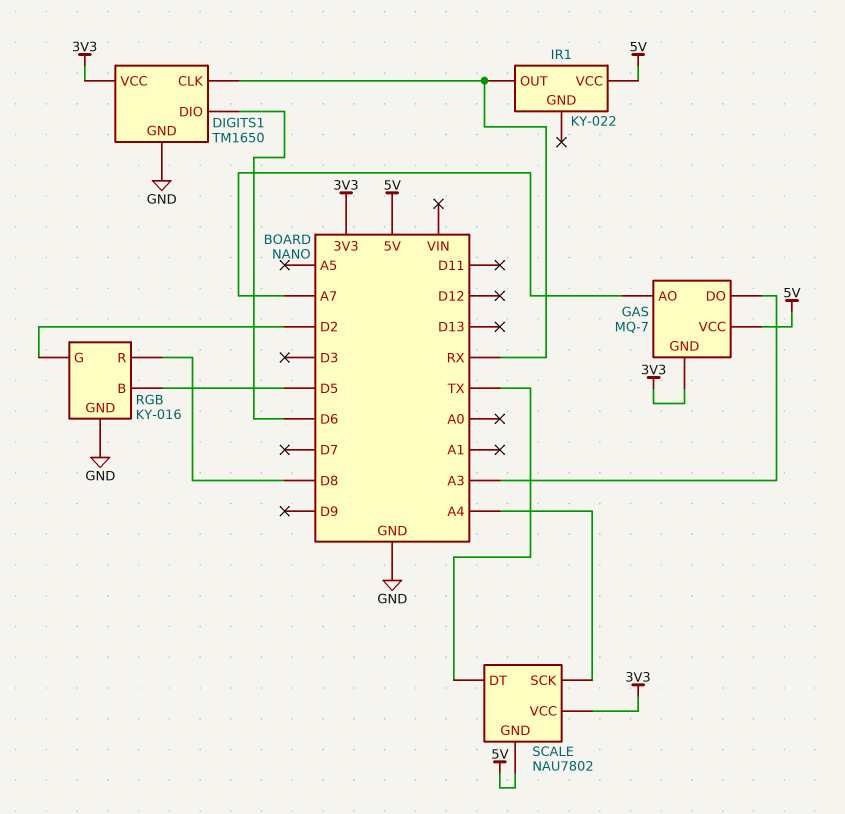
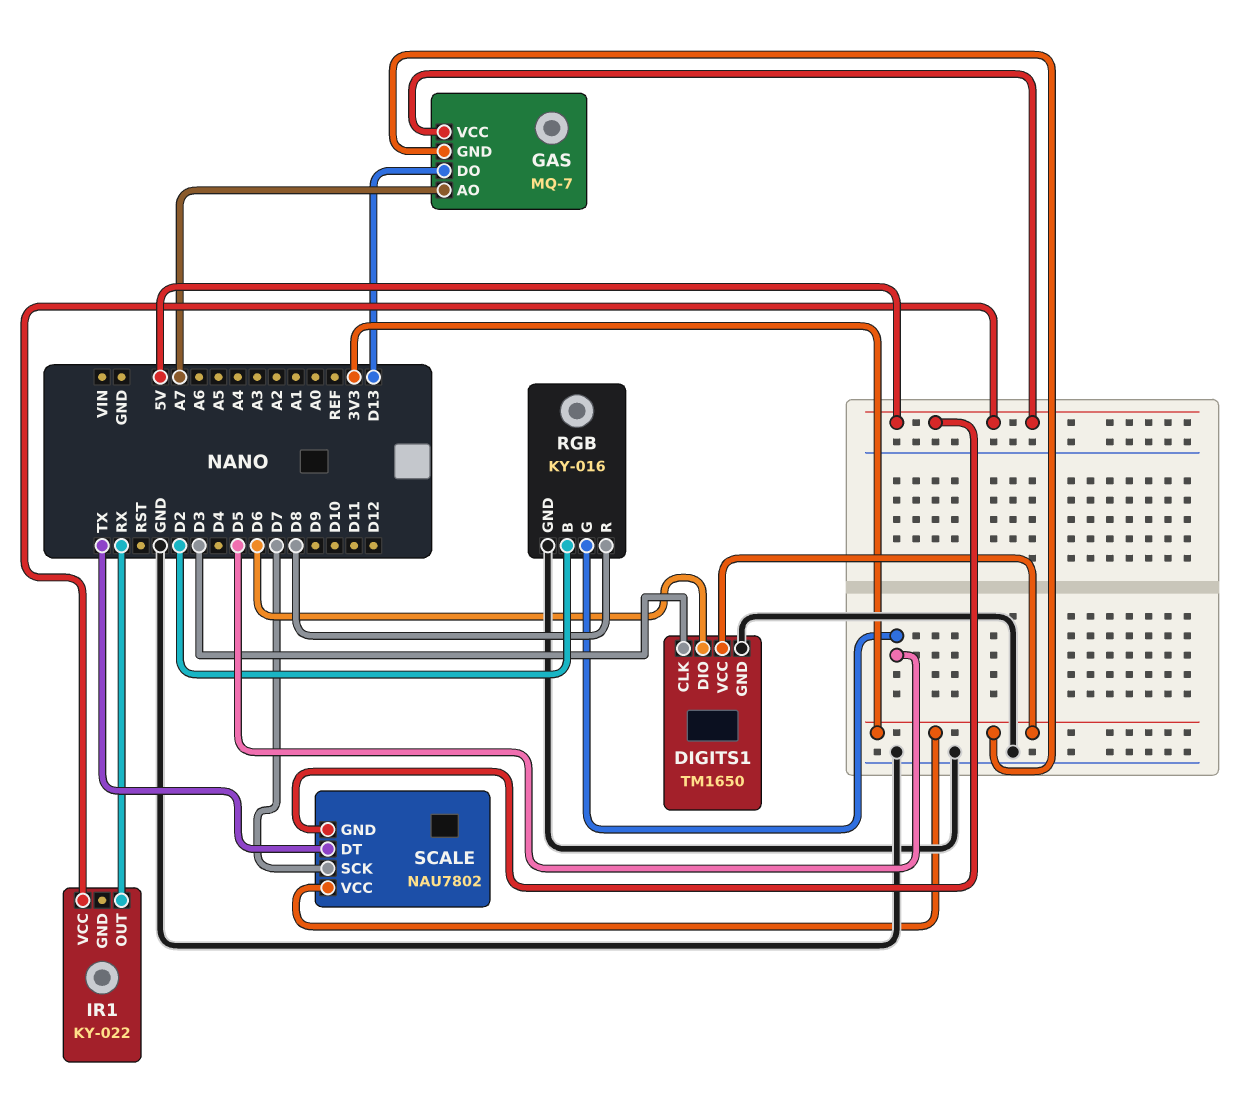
DIGITS1 pin CLK: RX -> D3
GAS pin DO: A3 -> D13
RGB pin B: D5 -> D2
RGB pin G: D2 -> D5
SCALE pin SCK: A4 -> D7

